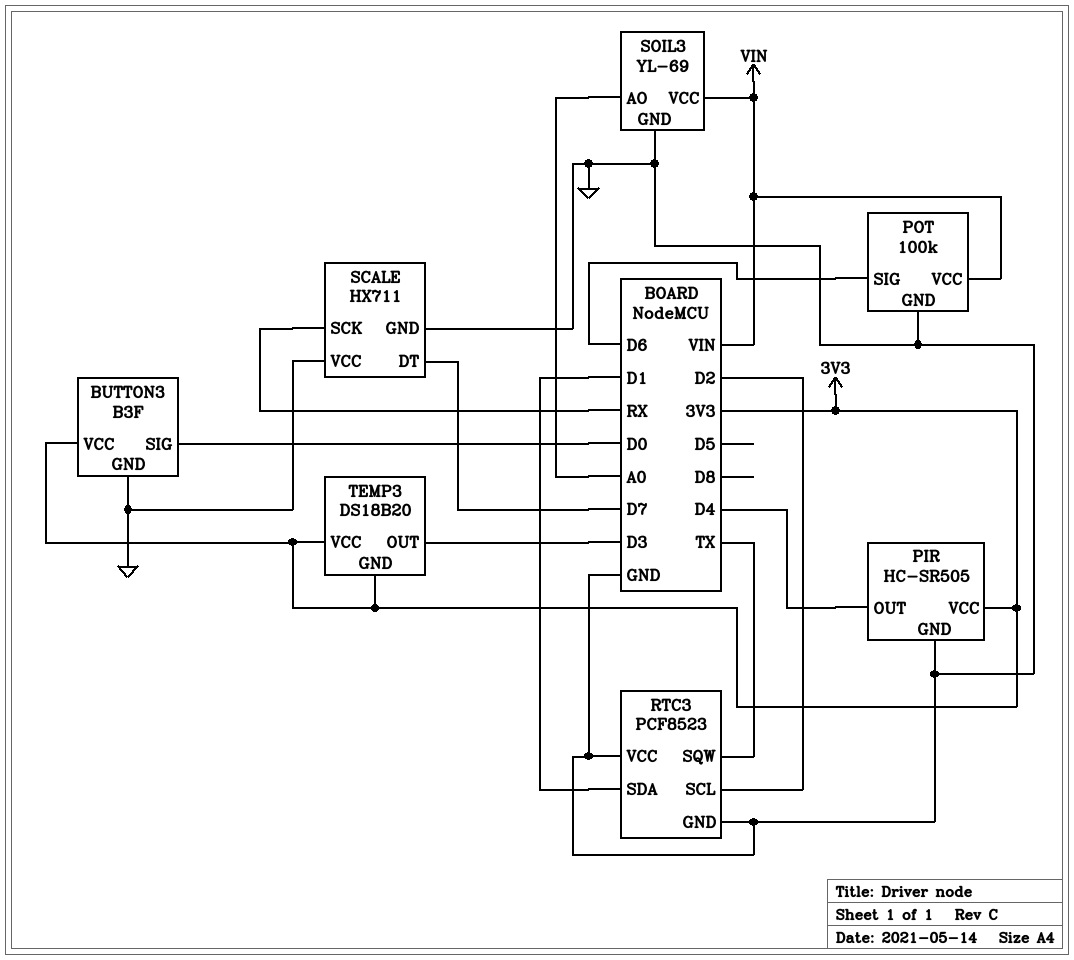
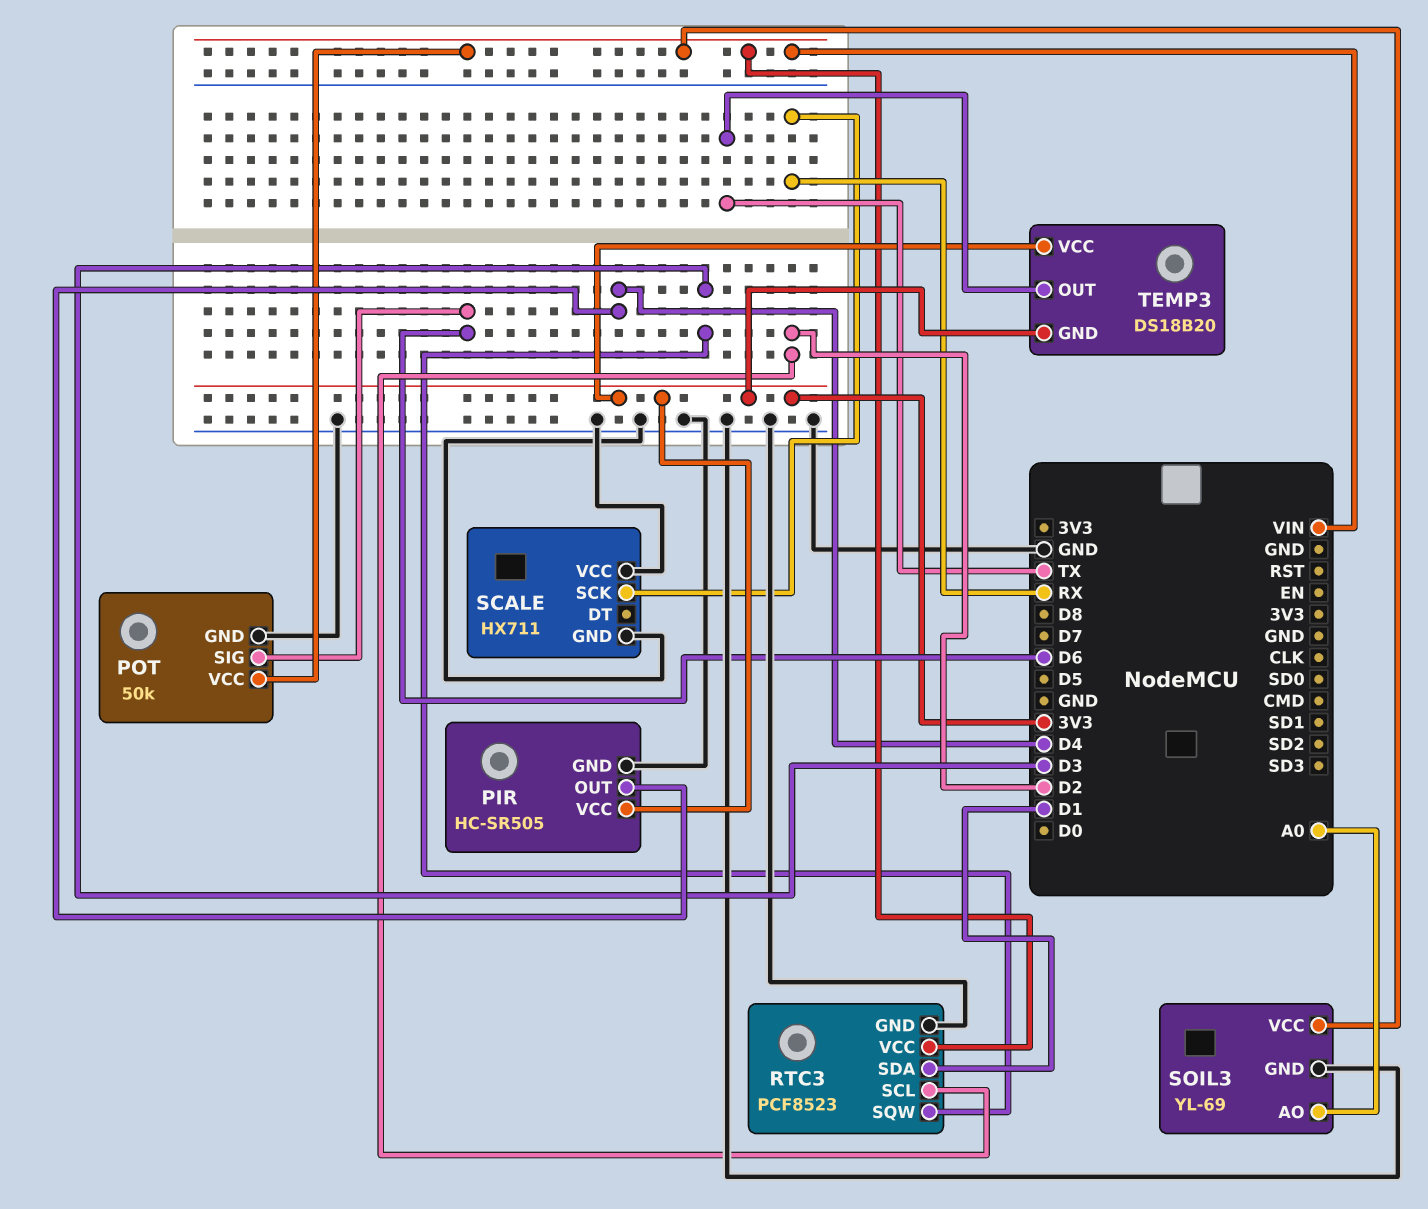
BUTTON3: B3F -> none
BUTTON3 pin GND: GND -> none
BUTTON3 pin SIG: D0 -> none
BUTTON3 pin VCC: 3V3 -> none
POT: 100k -> 50k
RTC3 pin SQW: TX -> D3
RTC3 pin VCC: GND -> VIN
SCALE pin DT: D7 -> none
TEMP3 pin OUT: D3 -> TX

